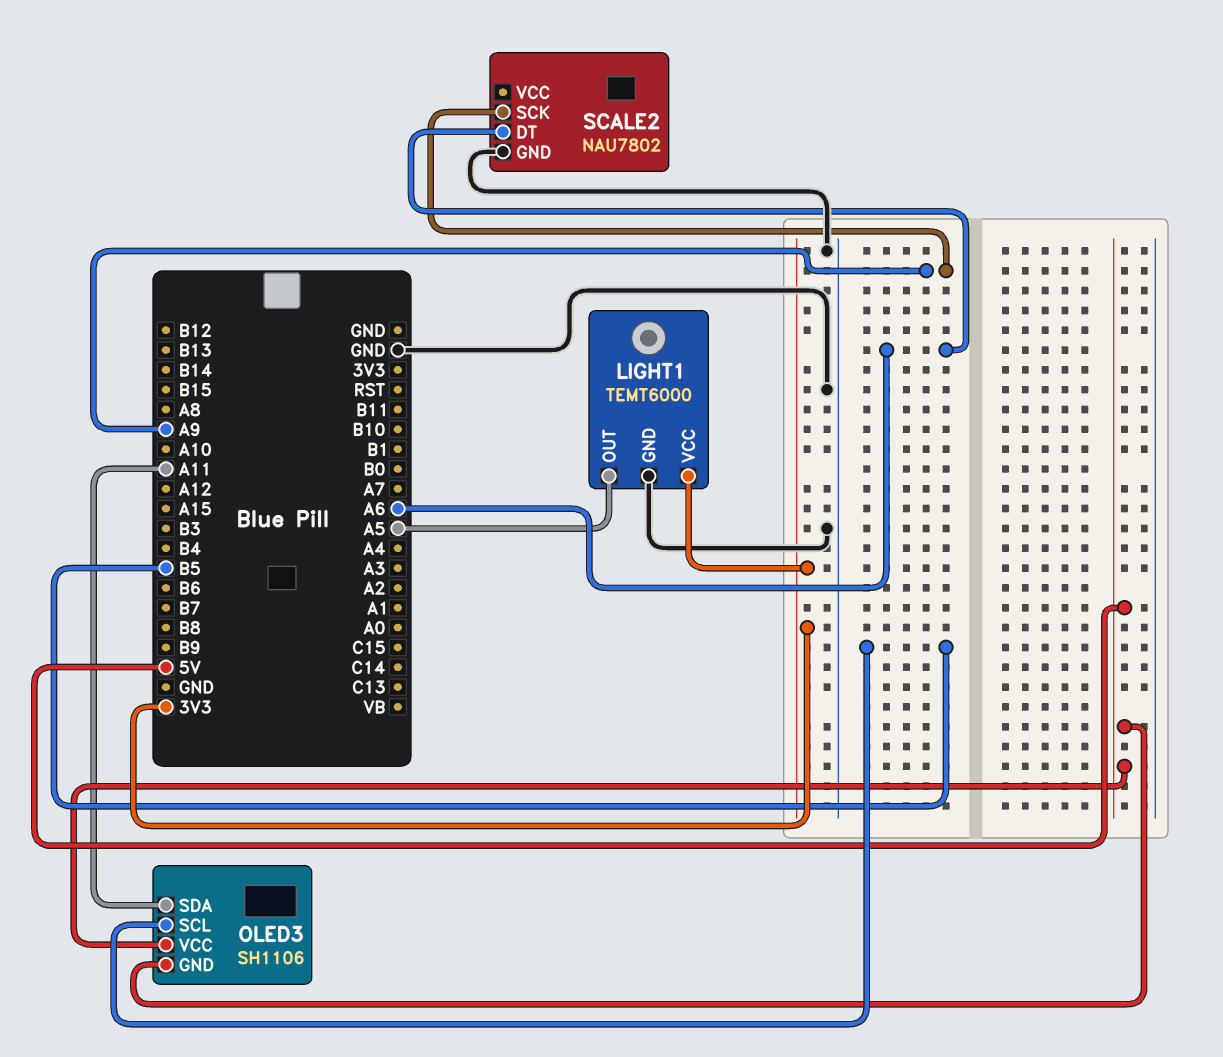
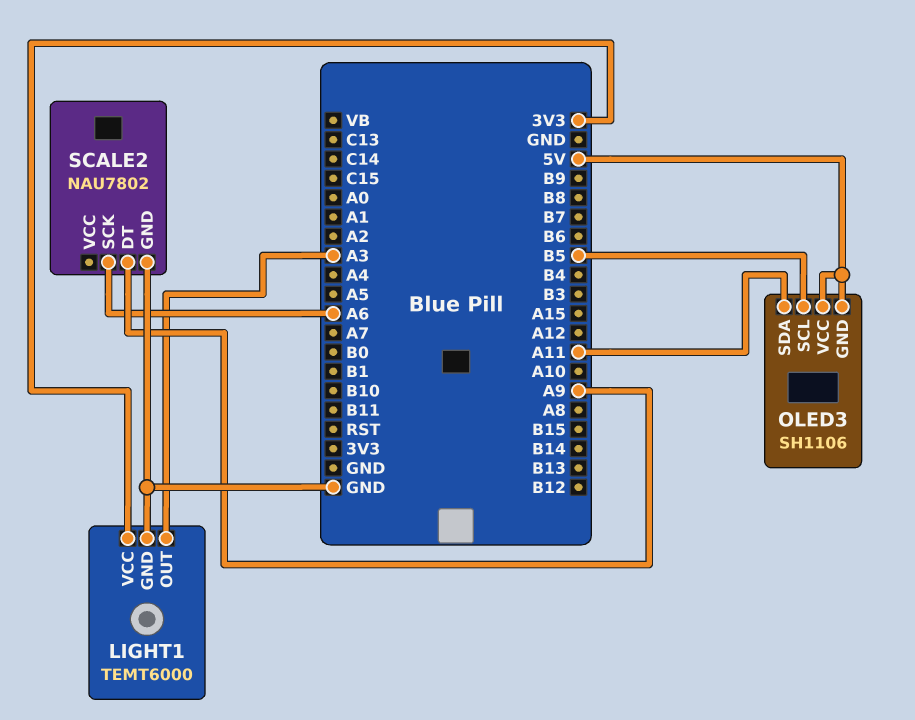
LIGHT1 pin OUT: A5 -> A3
SCALE2 pin DT: A6 -> A9
SCALE2 pin SCK: A9 -> A6

